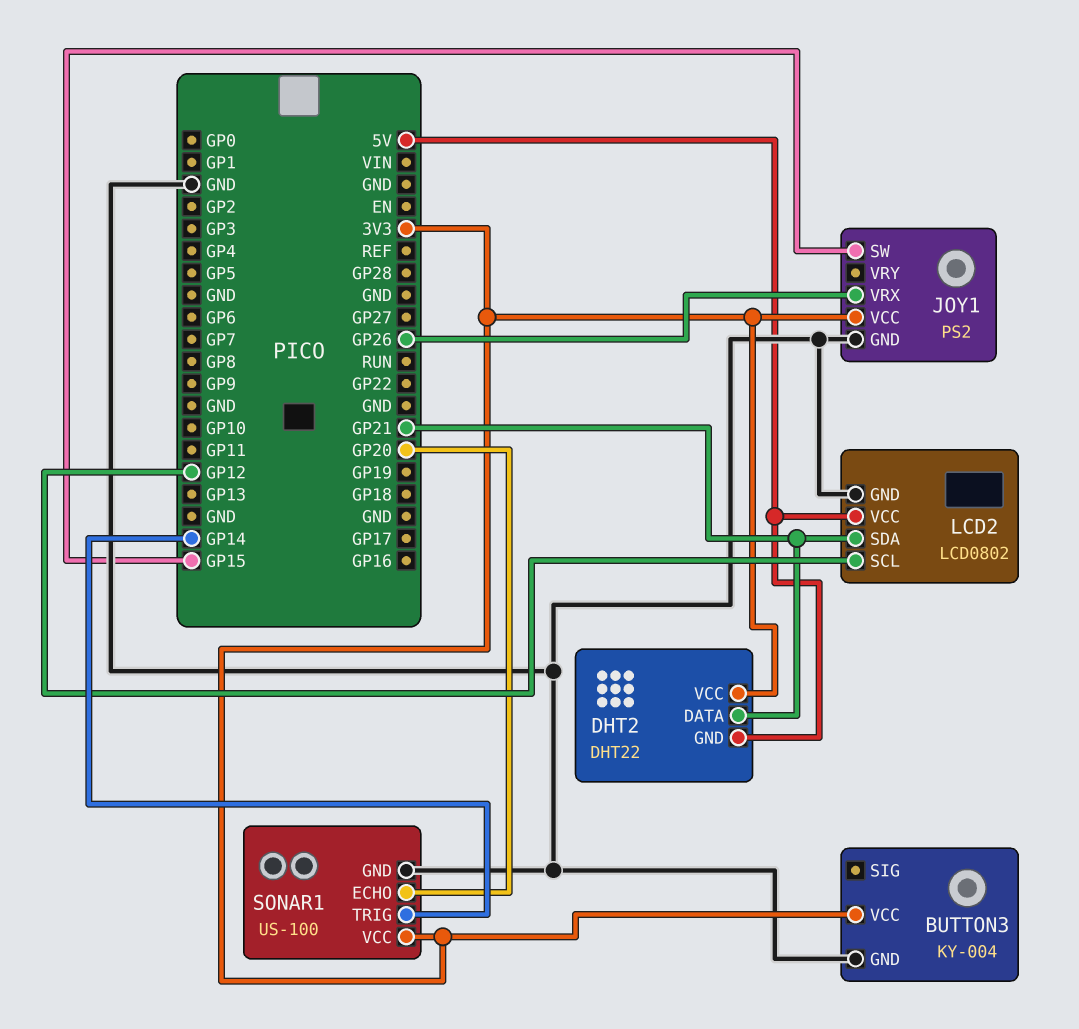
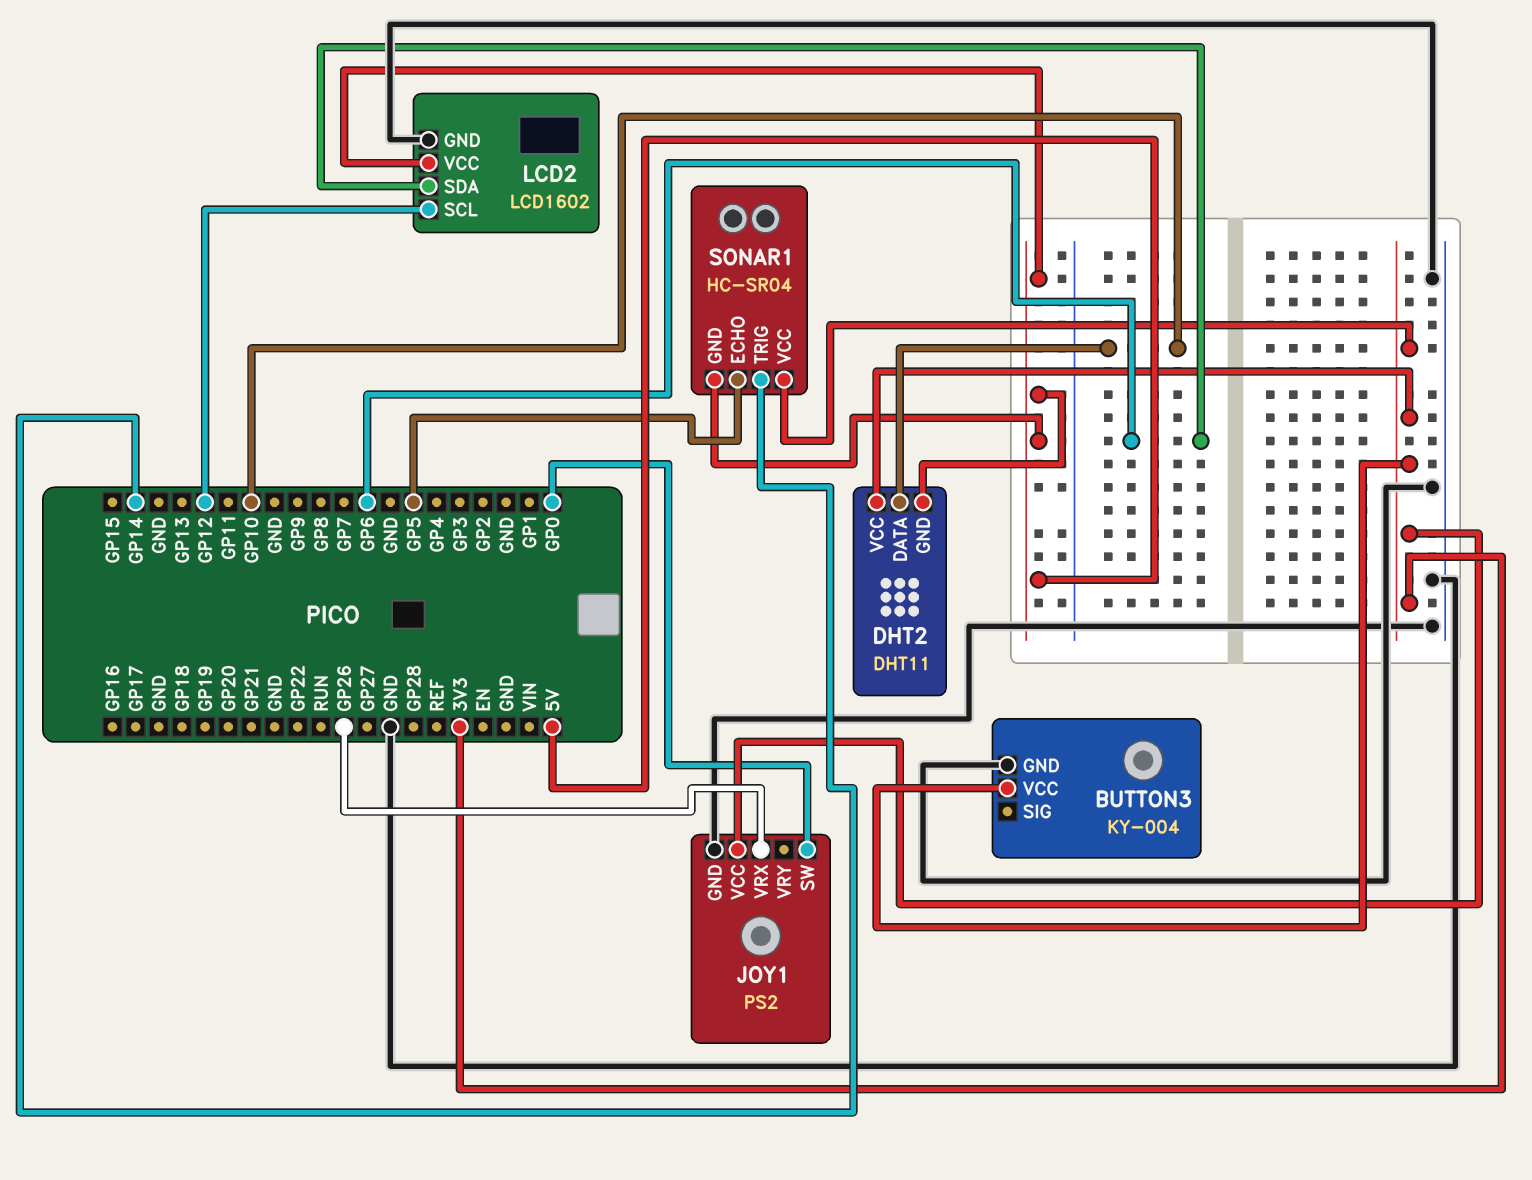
DHT2: DHT22 -> DHT11
DHT2 pin DATA: GP21 -> GP10
JOY1 pin SW: GP15 -> GP0
LCD2: LCD0802 -> LCD1602
LCD2 pin SDA: GP21 -> GP6
SONAR1: US-100 -> HC-SR04
SONAR1 pin ECHO: GP20 -> GP5
SONAR1 pin GND: GND -> 5V

